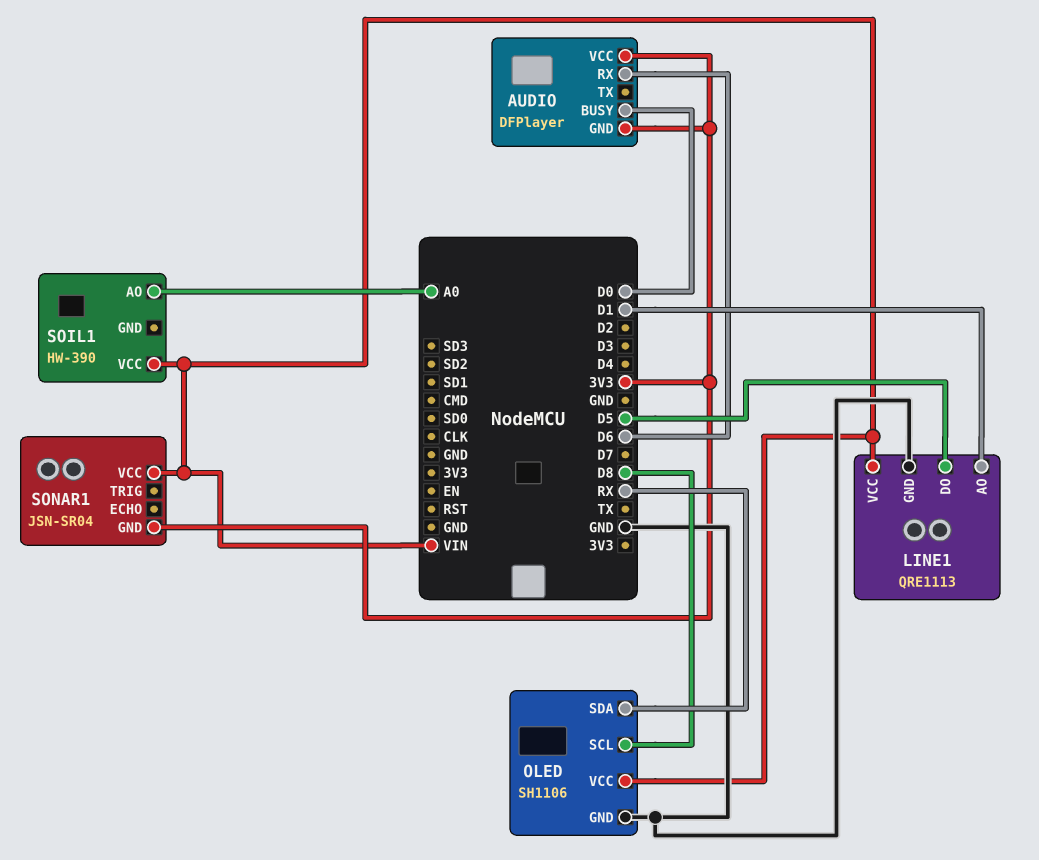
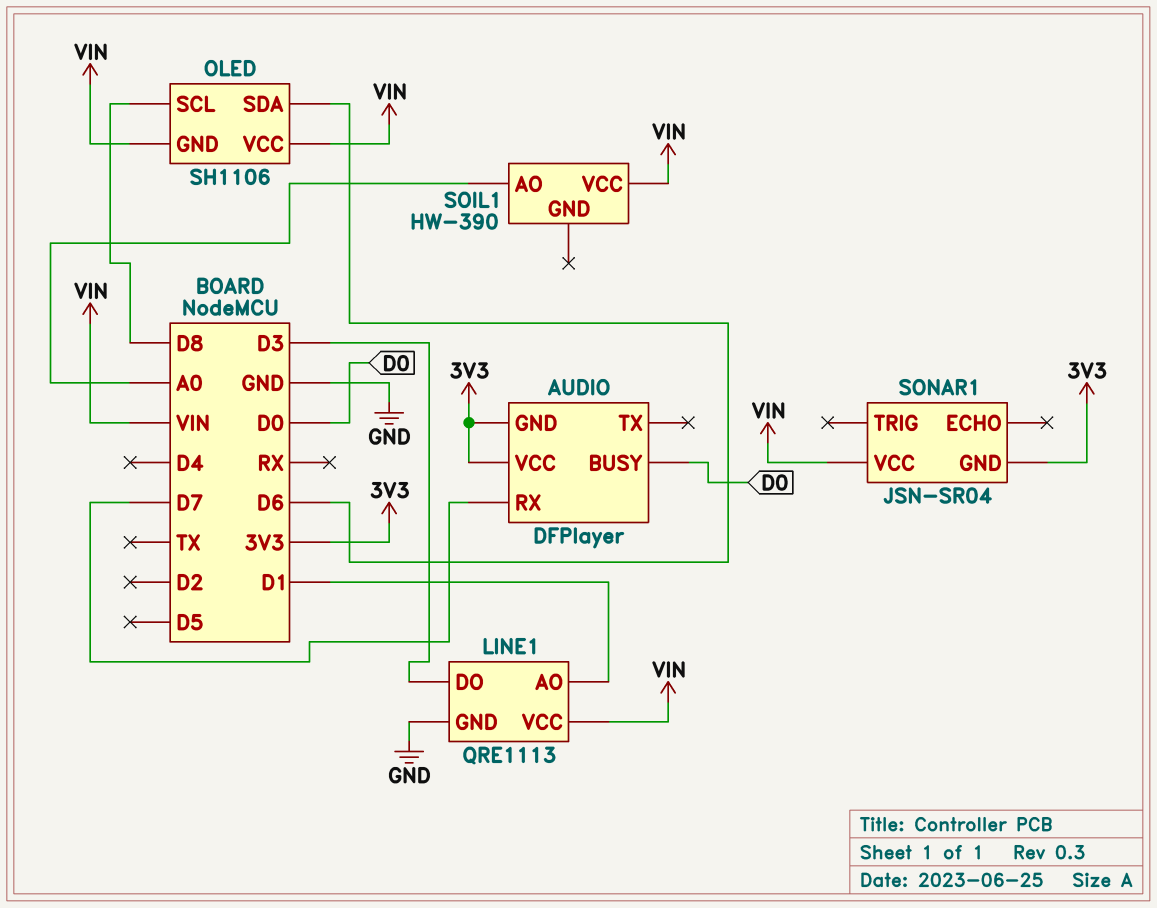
AUDIO pin RX: D6 -> D7
LINE1 pin DO: D5 -> D3
OLED pin GND: GND -> VIN
OLED pin SDA: RX -> D6

